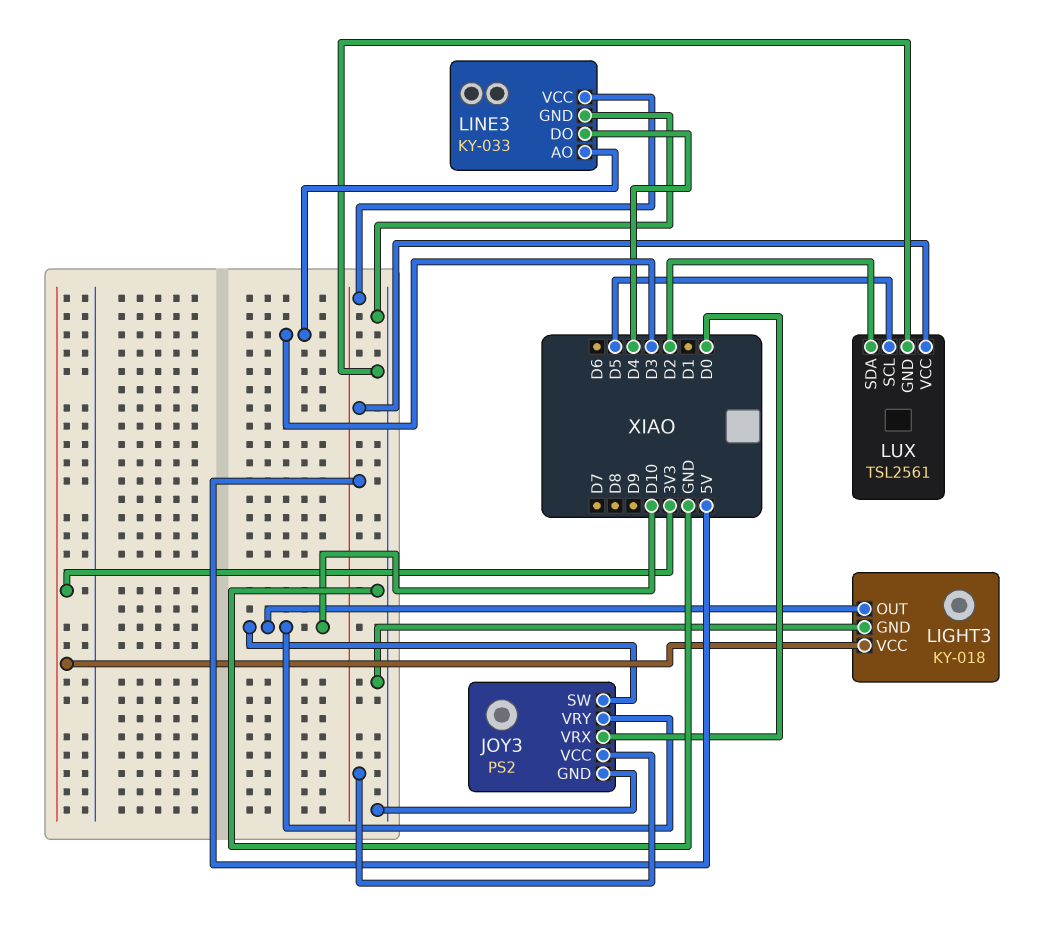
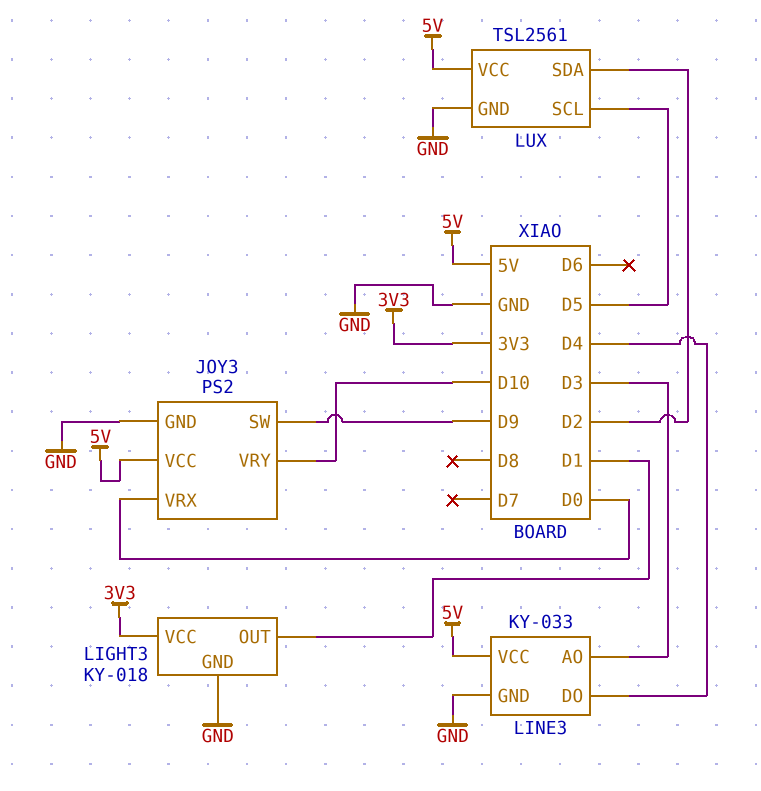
JOY3 pin SW: D10 -> D9
LIGHT3 pin OUT: D10 -> D1

